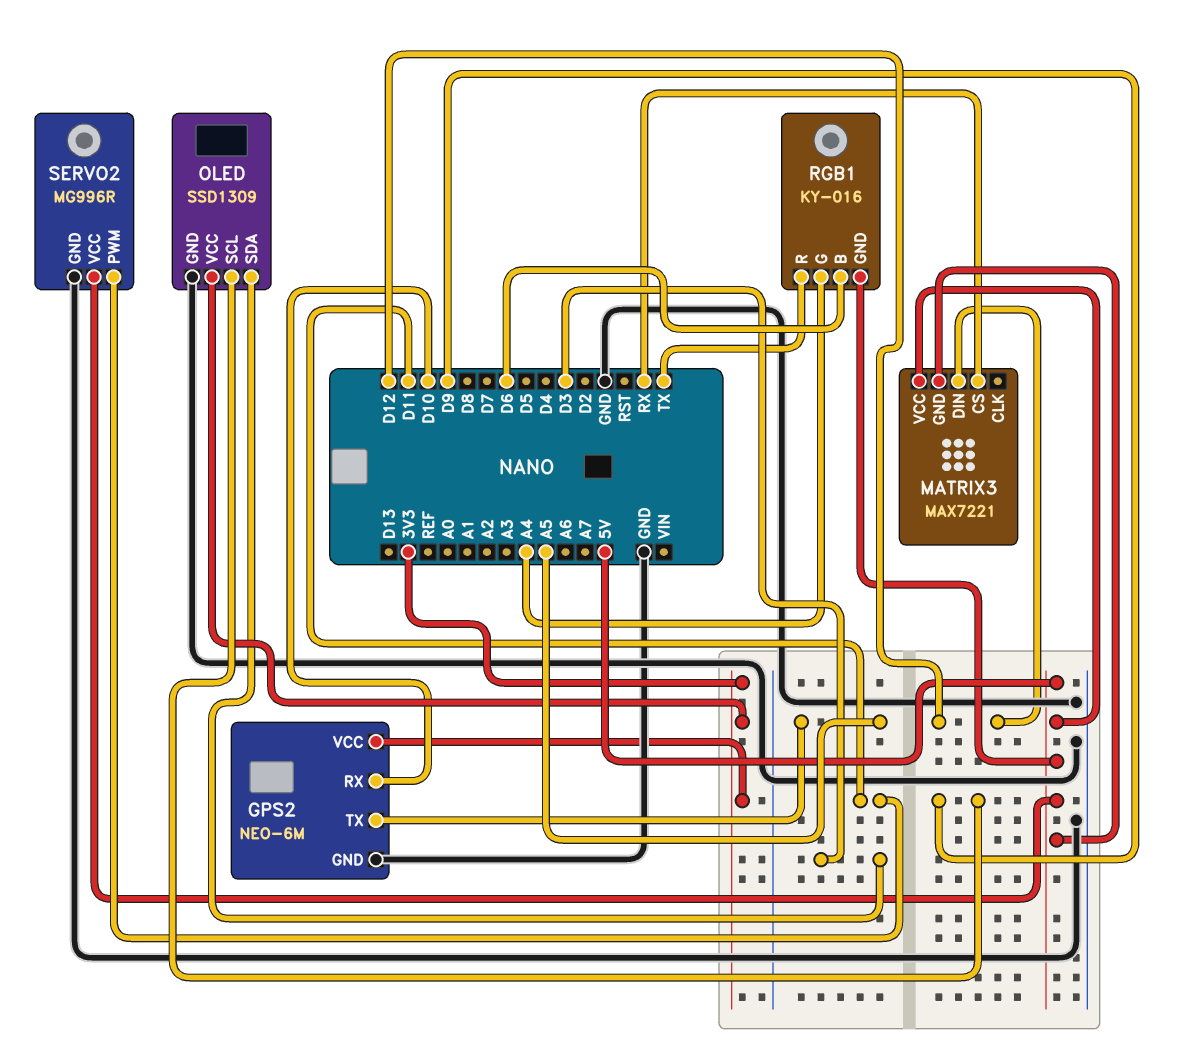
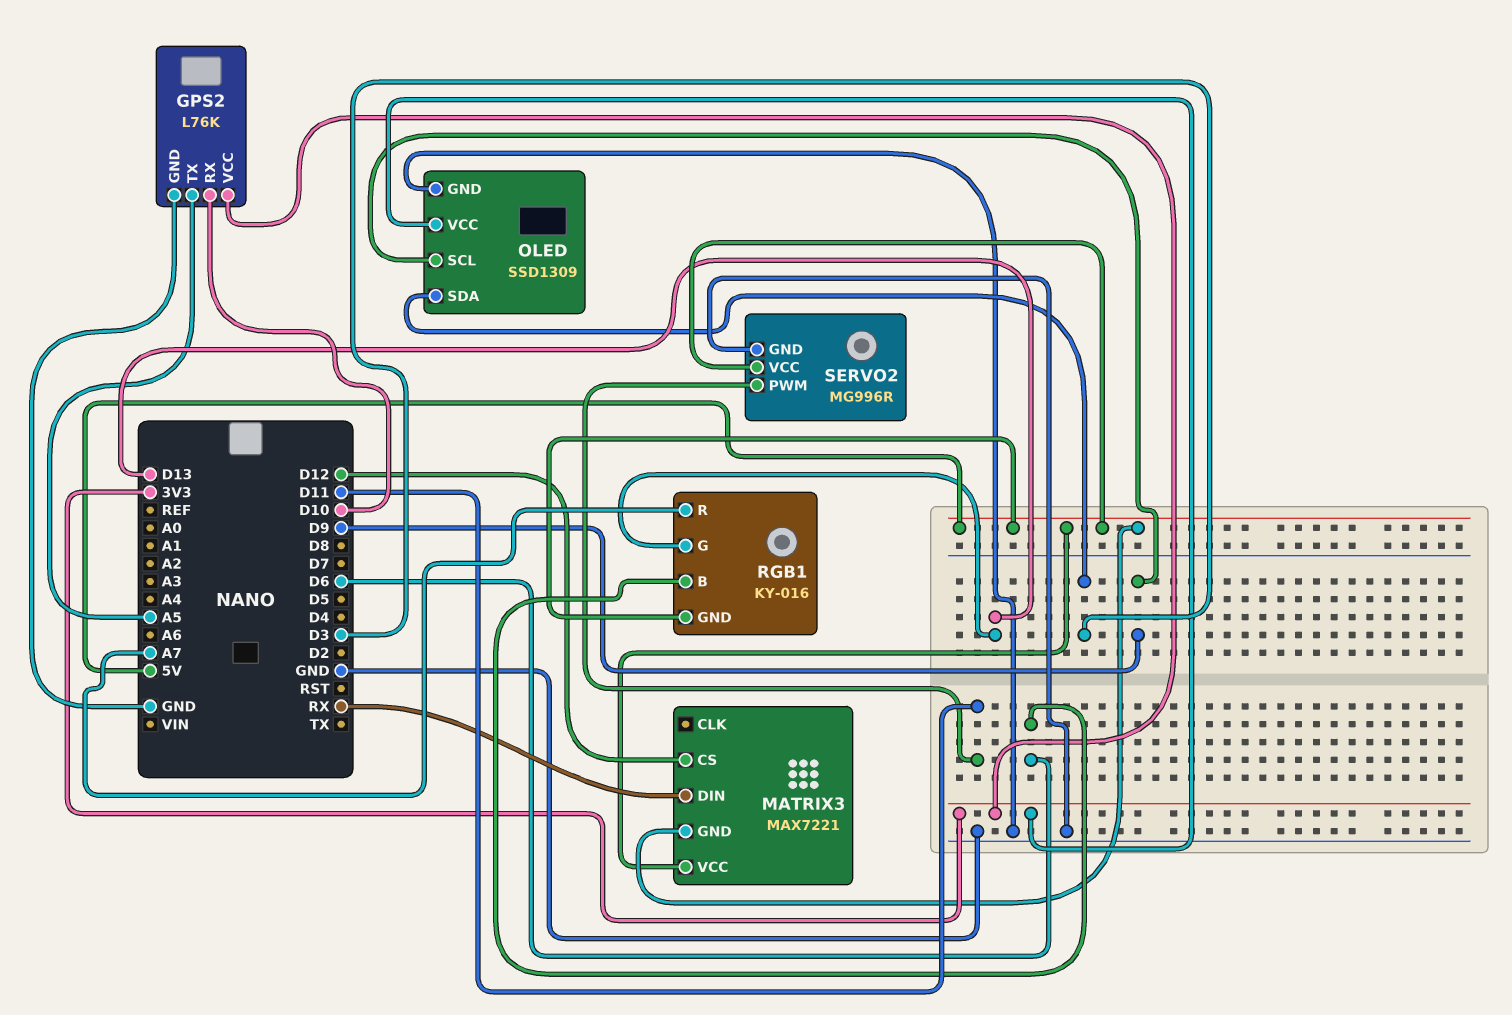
GPS2: NEO-6M -> L76K
MATRIX3 pin CS: RX -> D12
MATRIX3 pin DIN: D12 -> RX
RGB1 pin G: A4 -> D13
RGB1 pin R: TX -> A7

